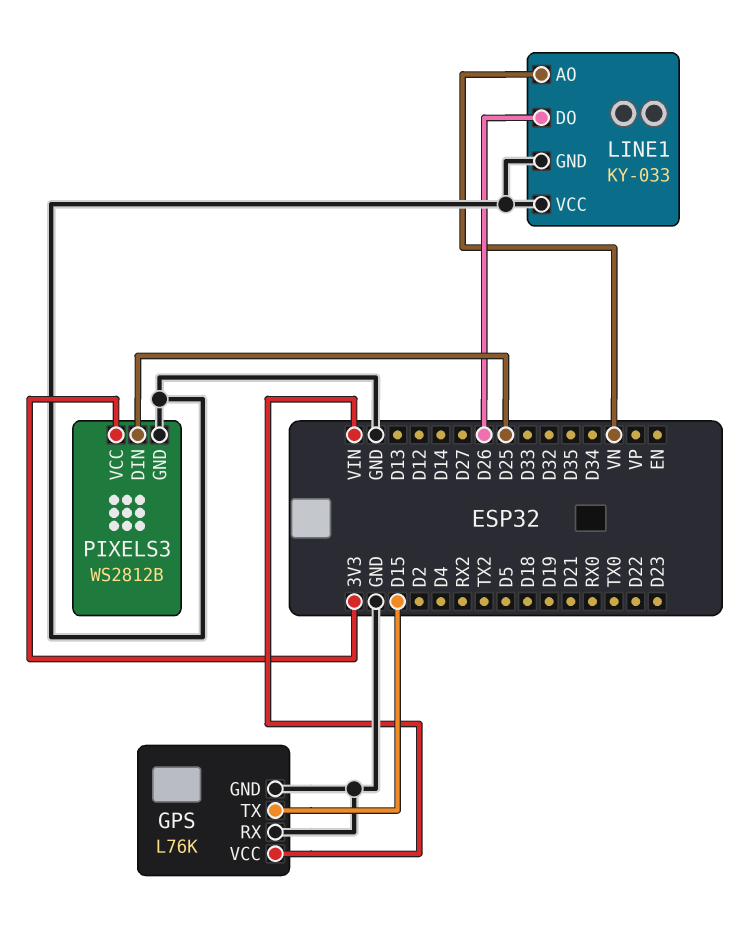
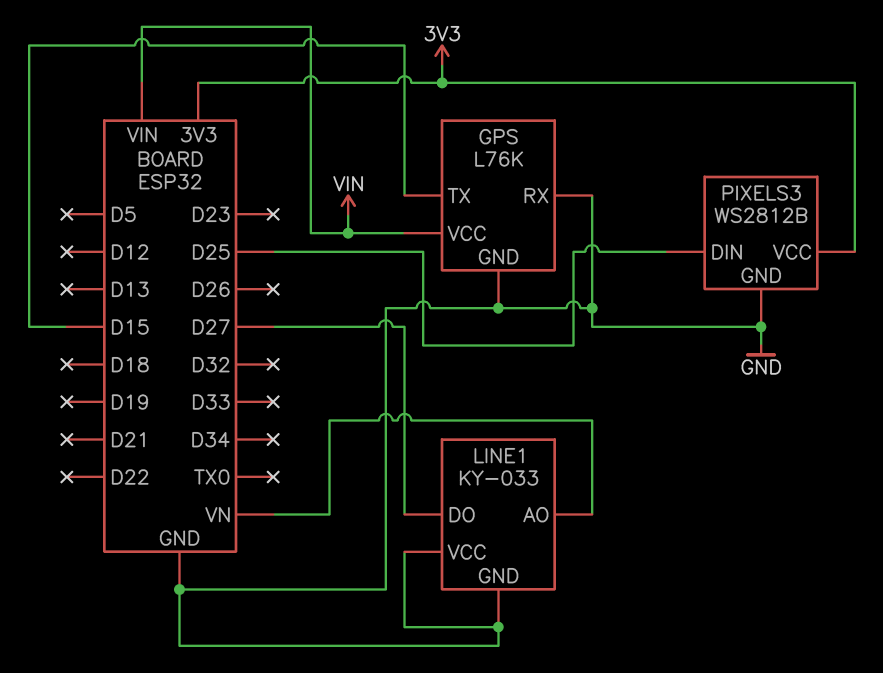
LINE1 pin DO: D26 -> D27

